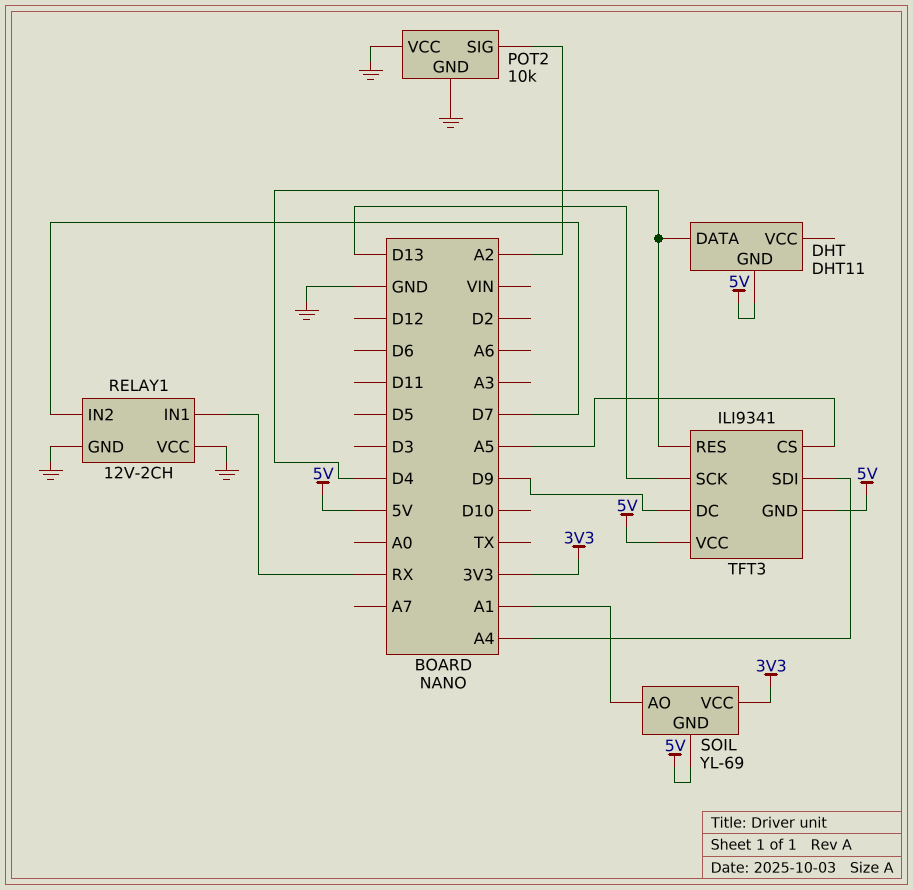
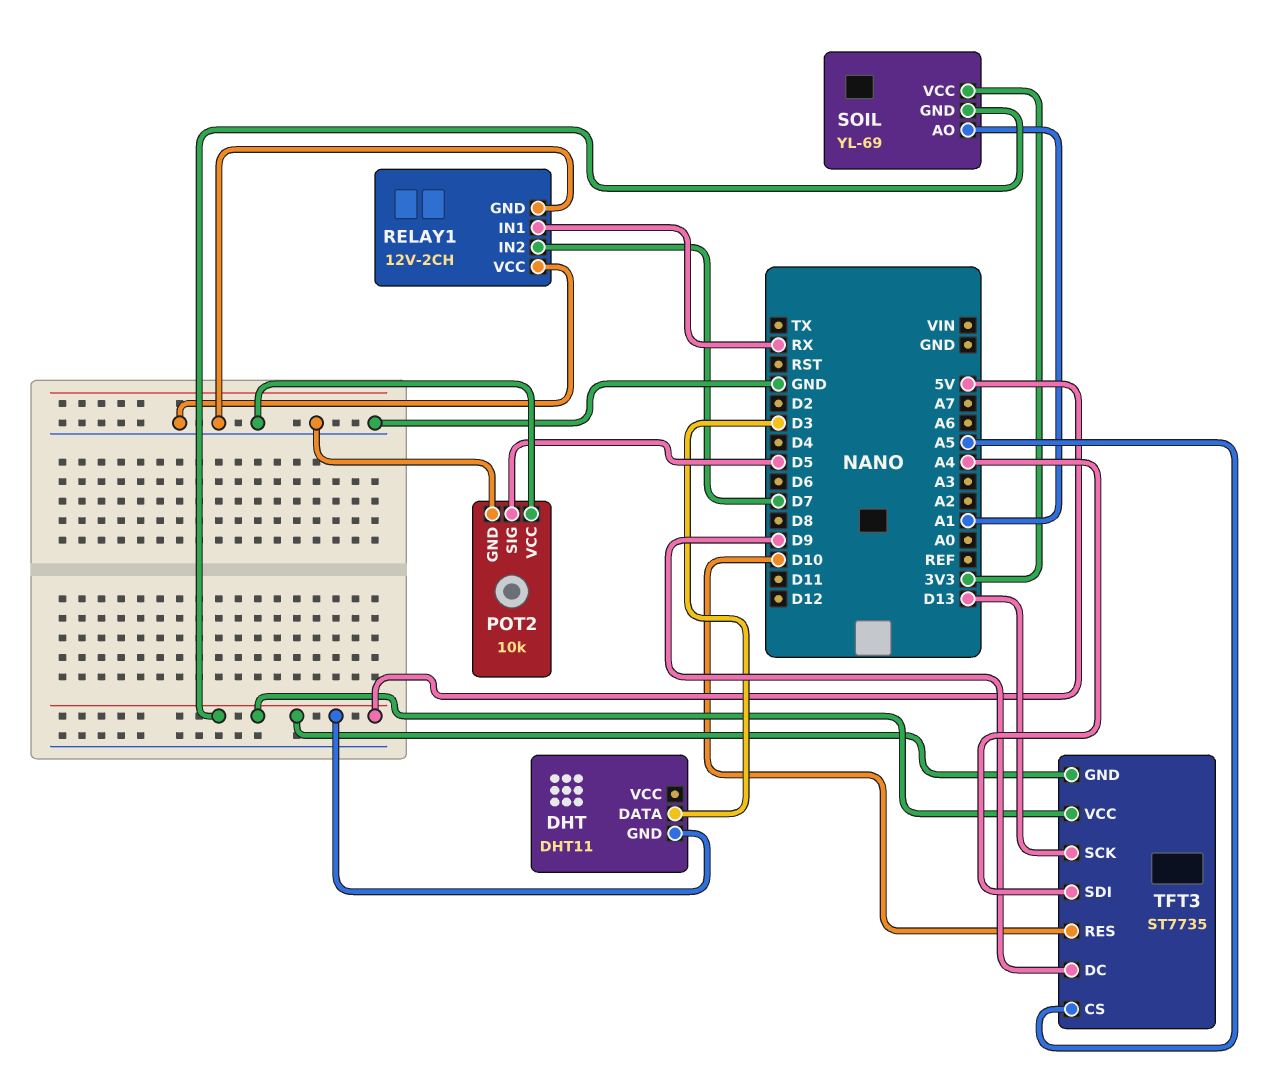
DHT pin DATA: D4 -> D3
POT2 pin SIG: A2 -> D5
TFT3: ILI9341 -> ST7735
TFT3 pin RES: D4 -> D10

